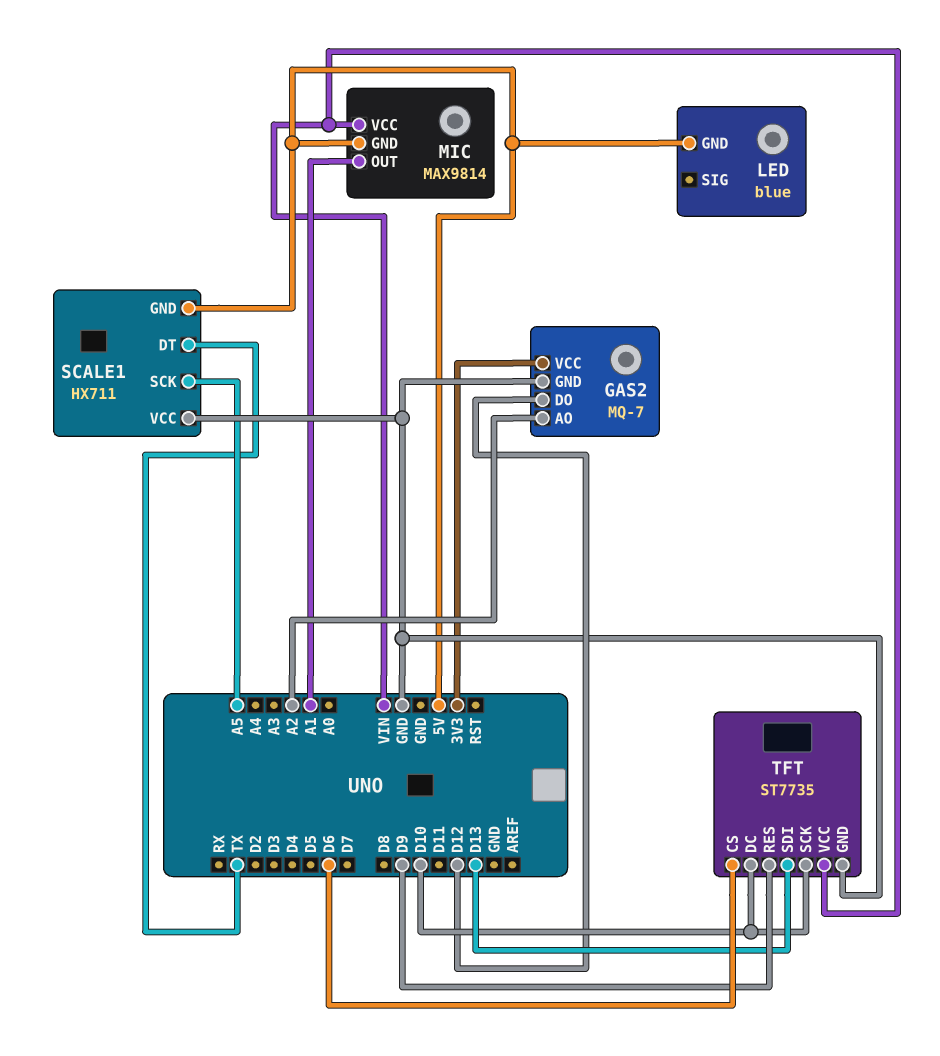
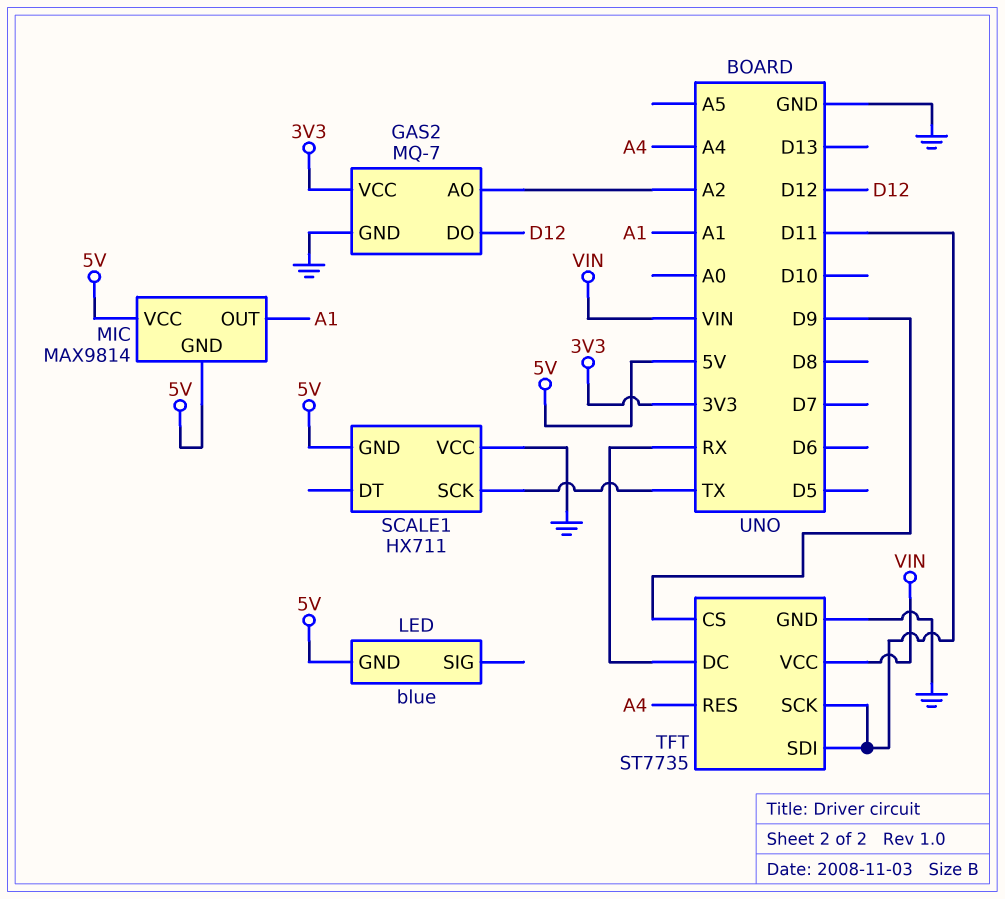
MIC pin VCC: VIN -> 5V
SCALE1 pin DT: TX -> none
SCALE1 pin SCK: A5 -> TX
TFT pin CS: D6 -> D9
TFT pin DC: D10 -> RX
TFT pin RES: D9 -> A4
TFT pin SCK: D10 -> D11
TFT pin SDI: D13 -> D11

